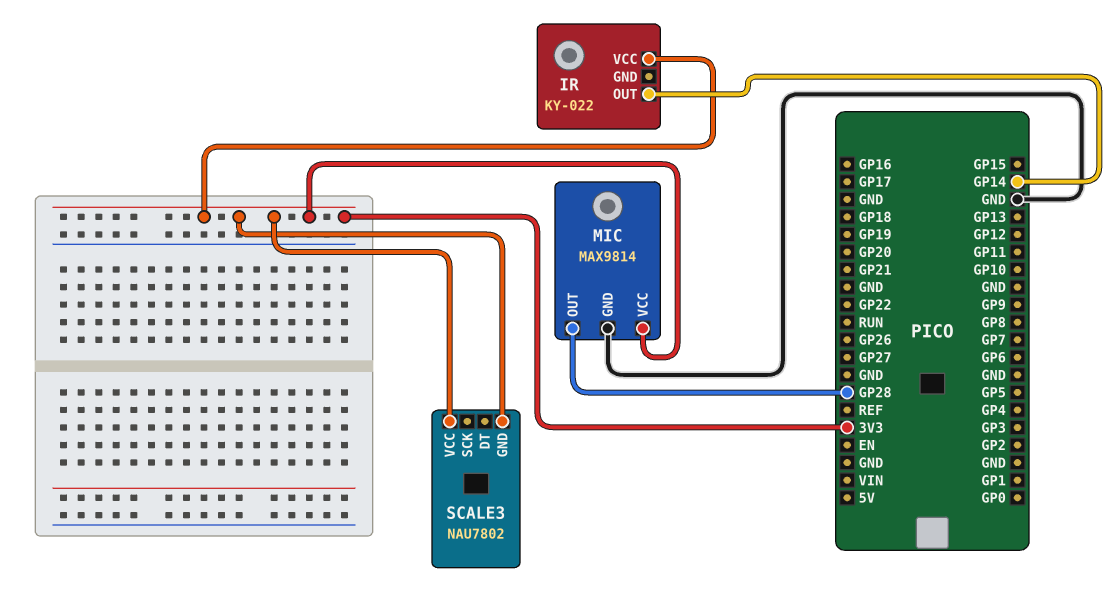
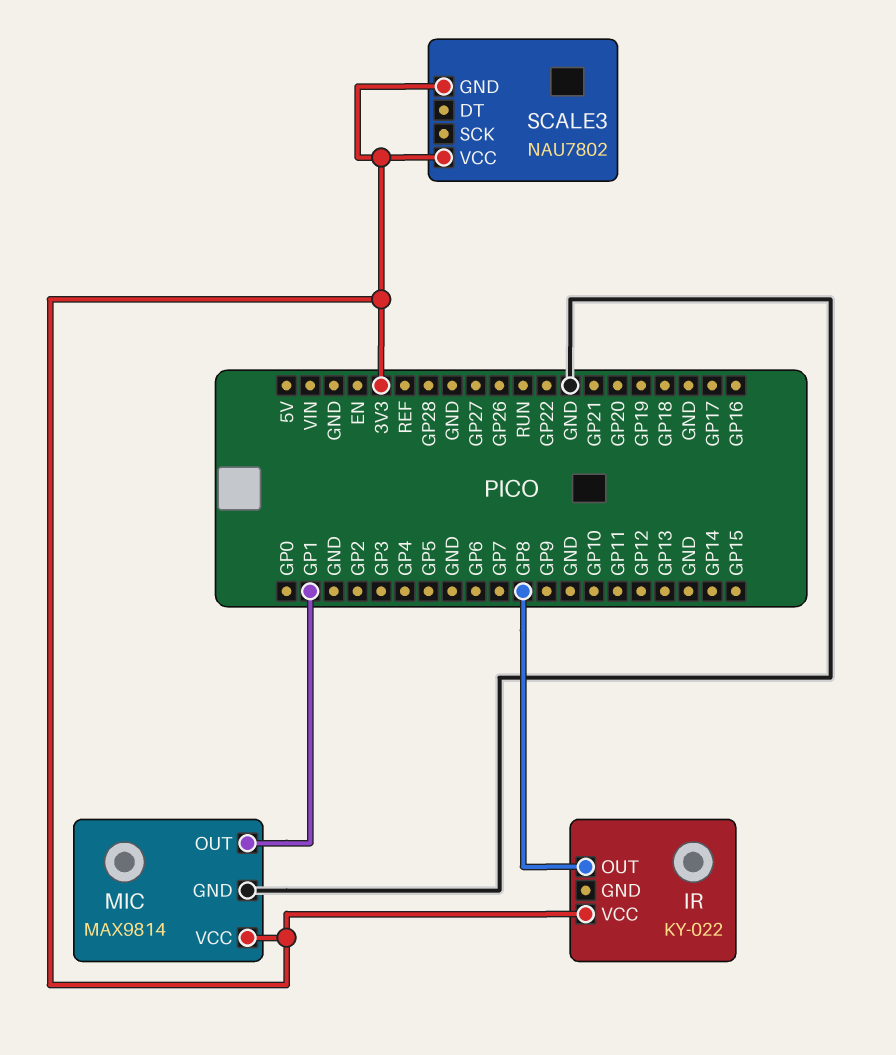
IR pin OUT: GP14 -> GP8
MIC pin OUT: GP28 -> GP1

